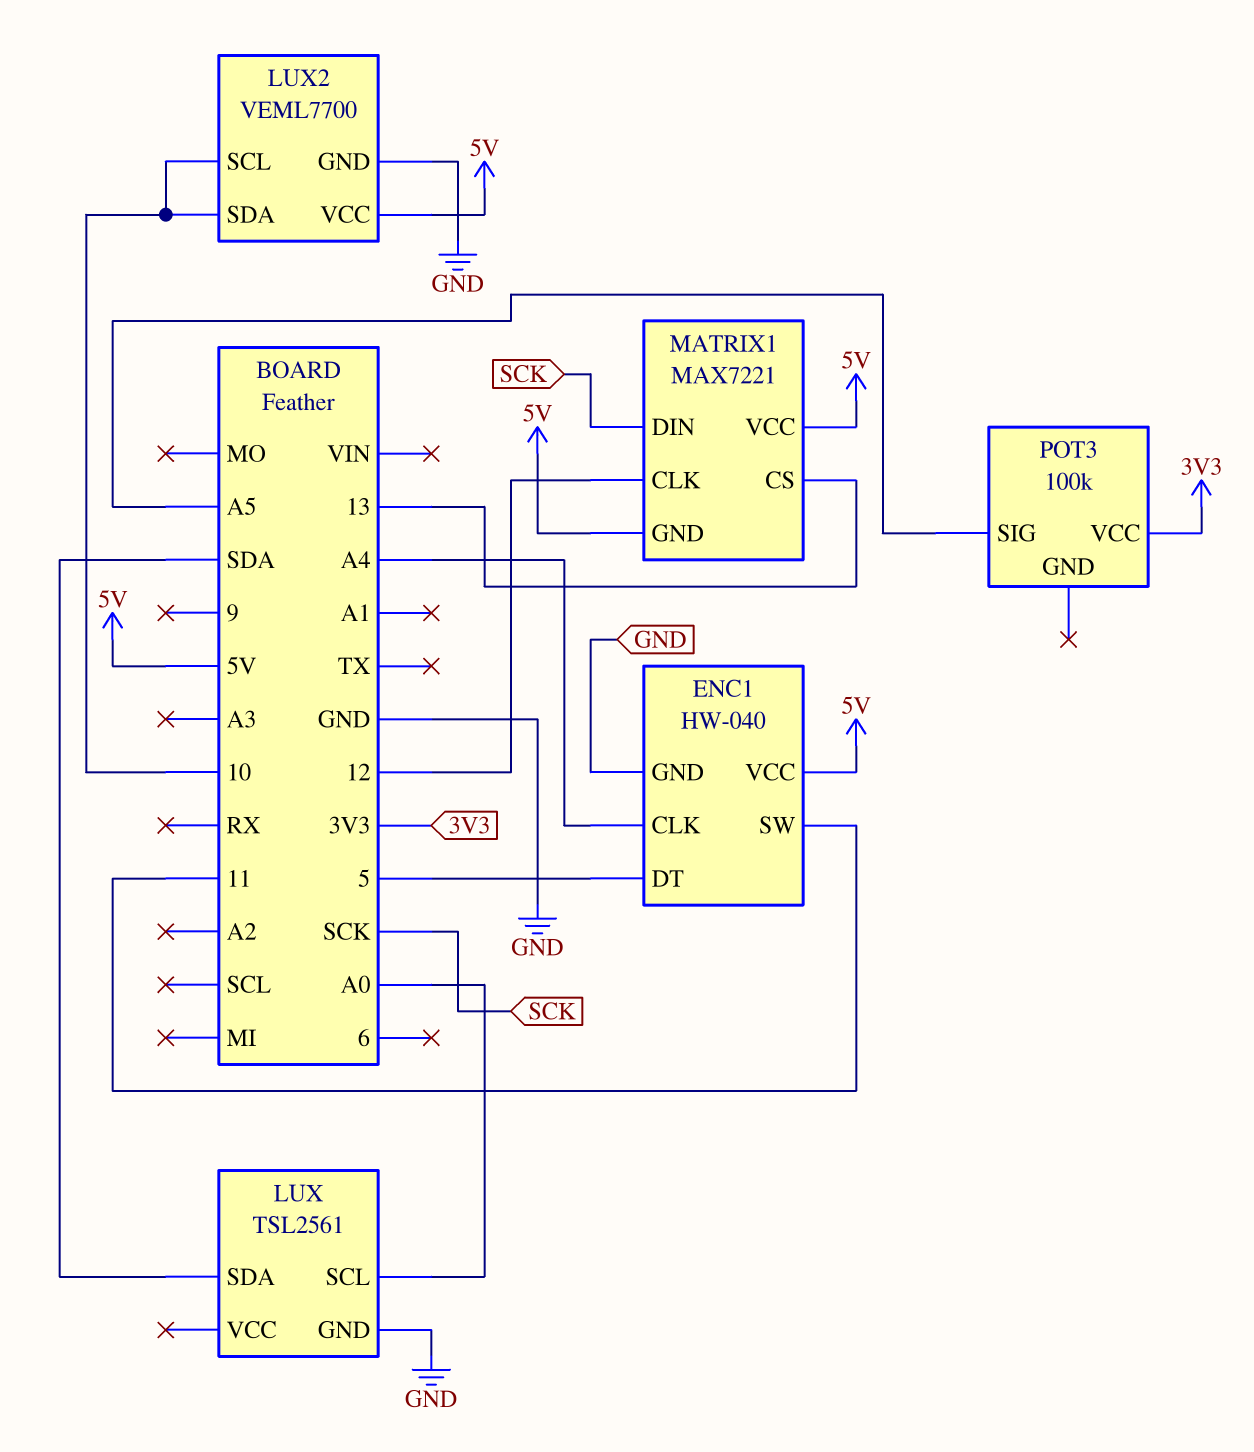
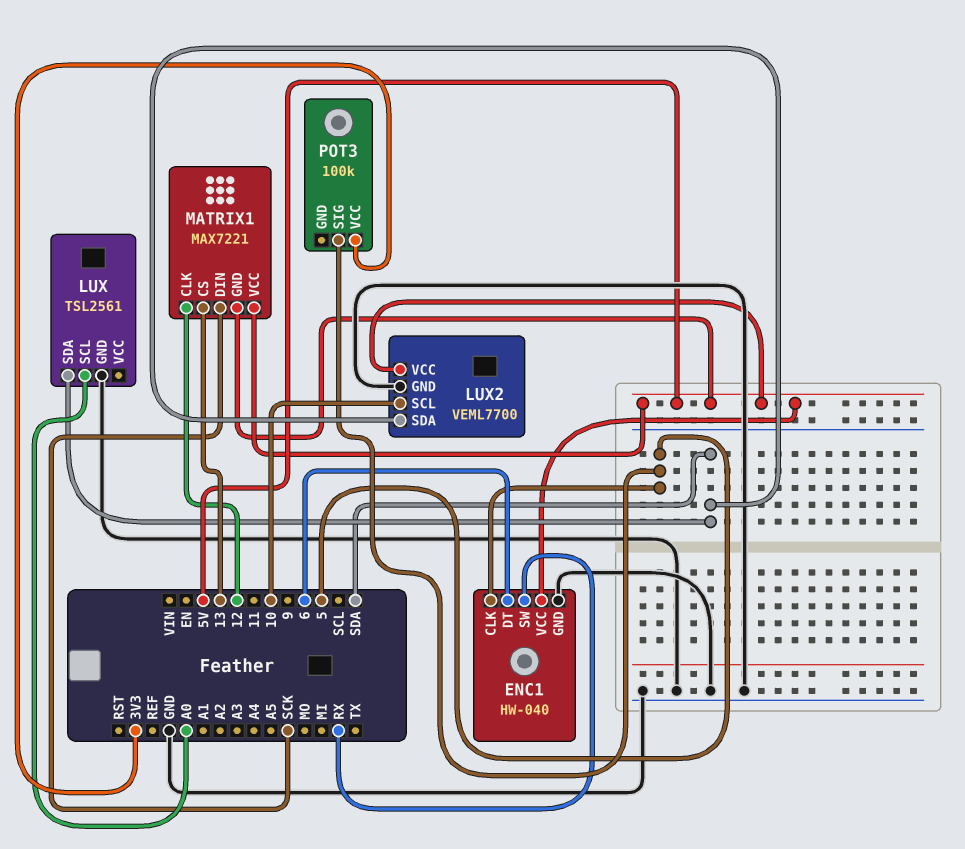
ENC1 pin CLK: A4 -> 5
ENC1 pin DT: 5 -> 6
ENC1 pin SW: 11 -> RX
LUX2 pin SDA: 10 -> SDA
POT3 pin SIG: A5 -> 5

